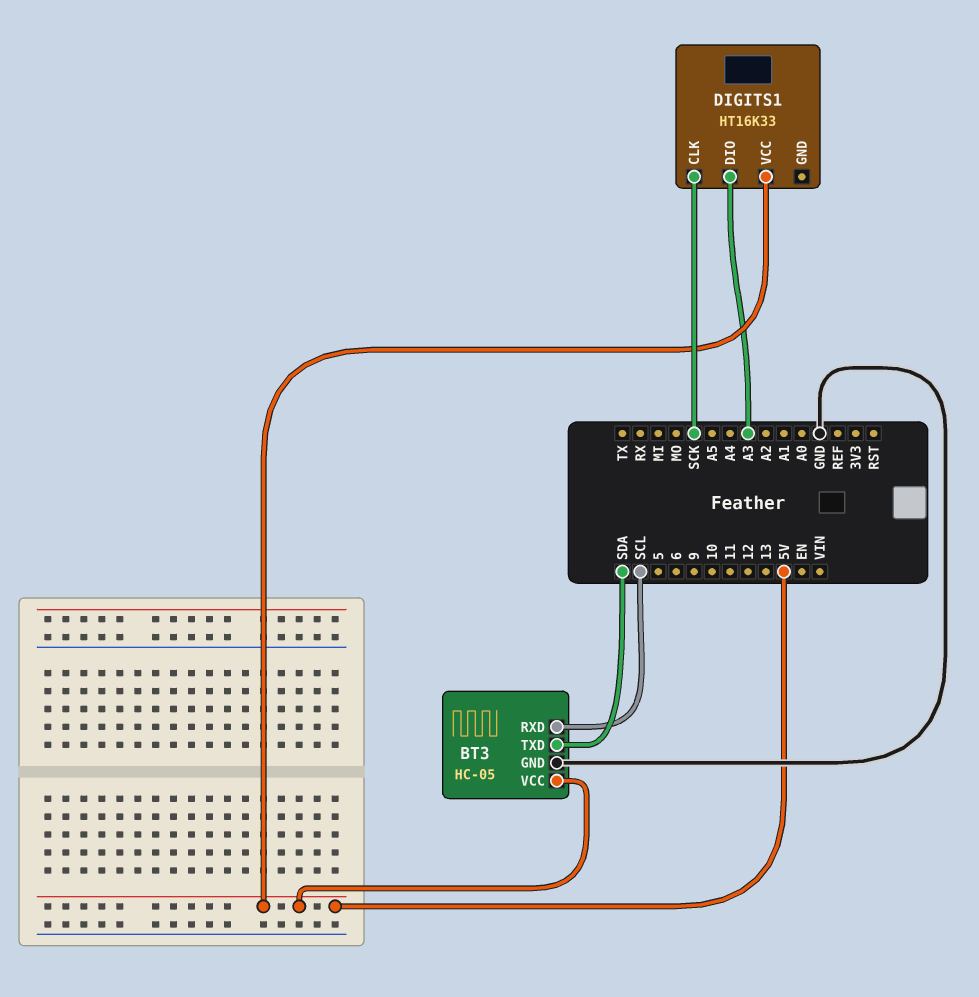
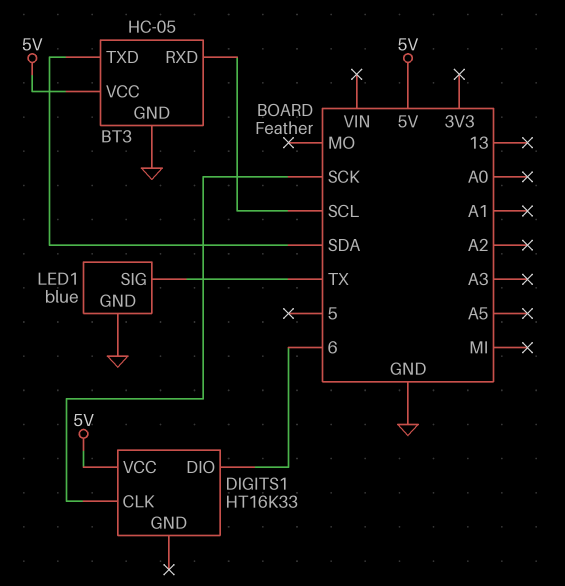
DIGITS1 pin DIO: A3 -> 6
LED1: none -> blue
LED1 pin GND: none -> GND
LED1 pin SIG: none -> TX

